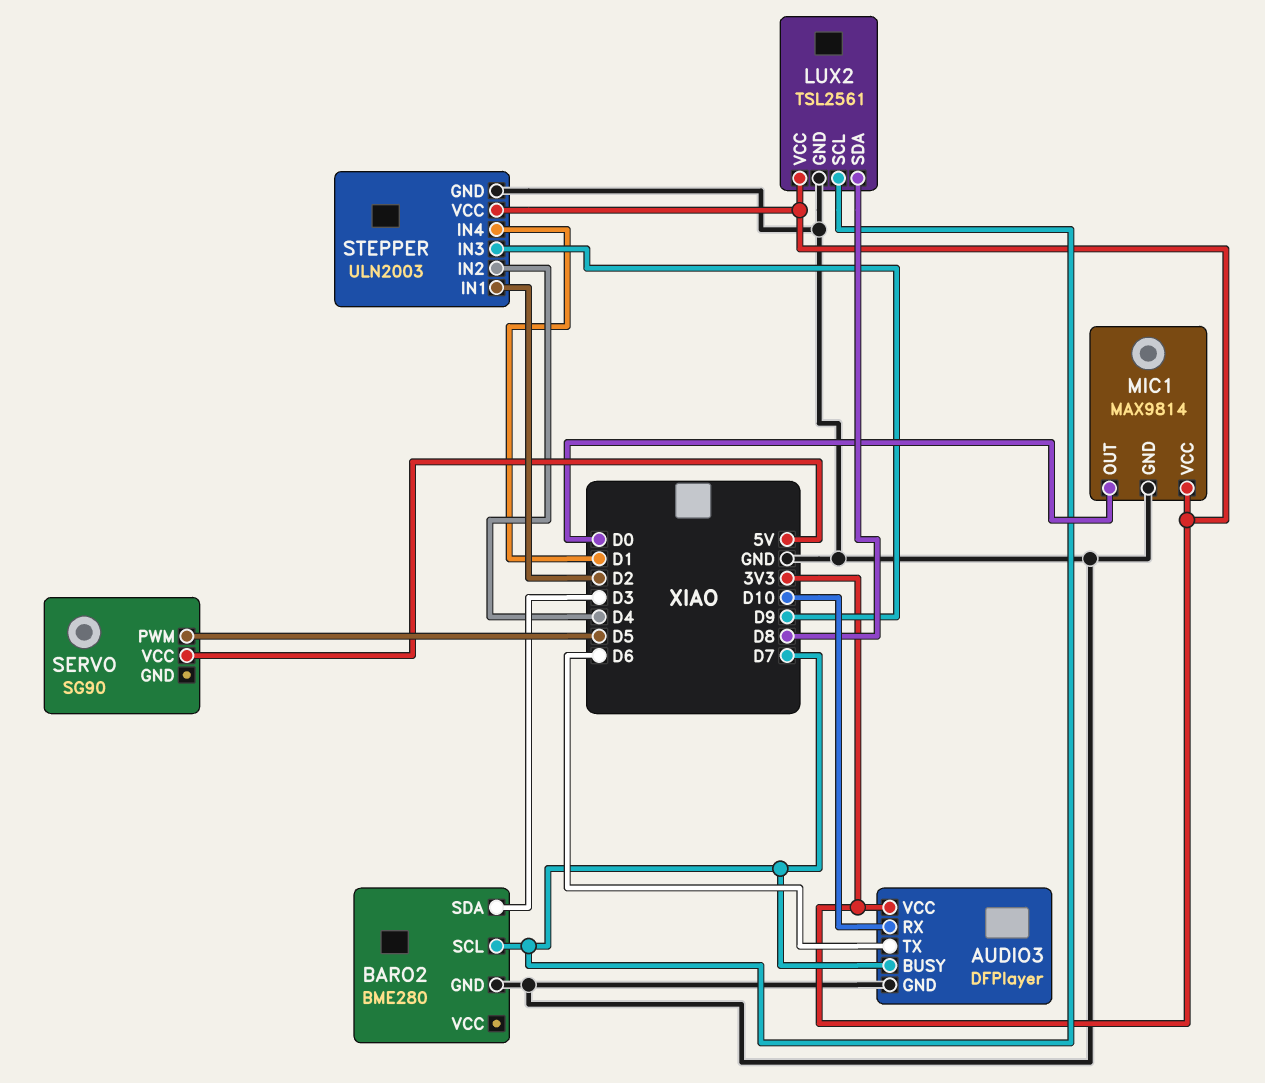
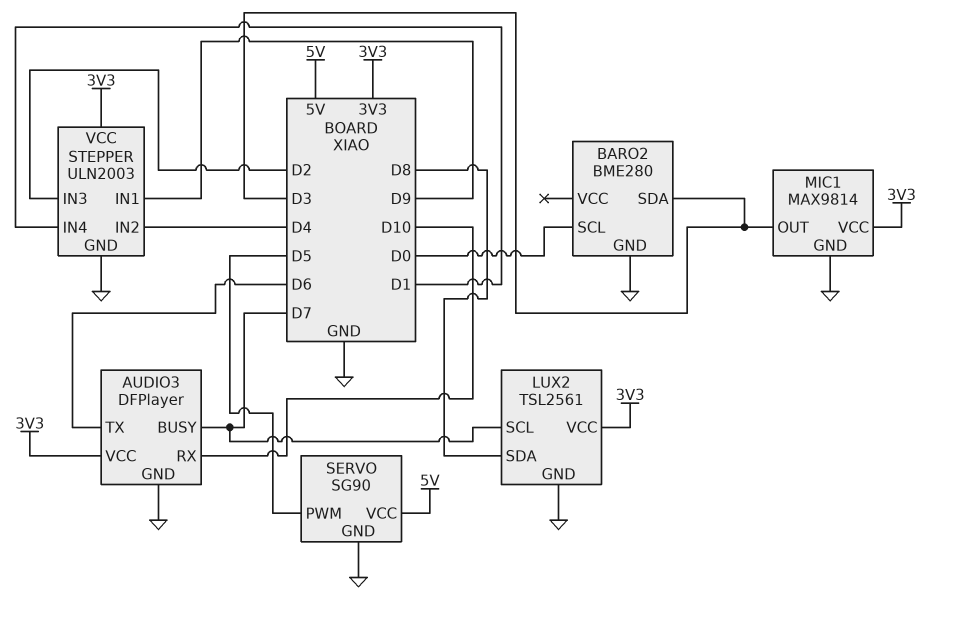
BARO2 pin SCL: D7 -> D0
MIC1 pin OUT: D0 -> D3
SERVO pin GND: none -> GND
STEPPER pin IN1: D2 -> D9
STEPPER pin IN3: D9 -> D2

